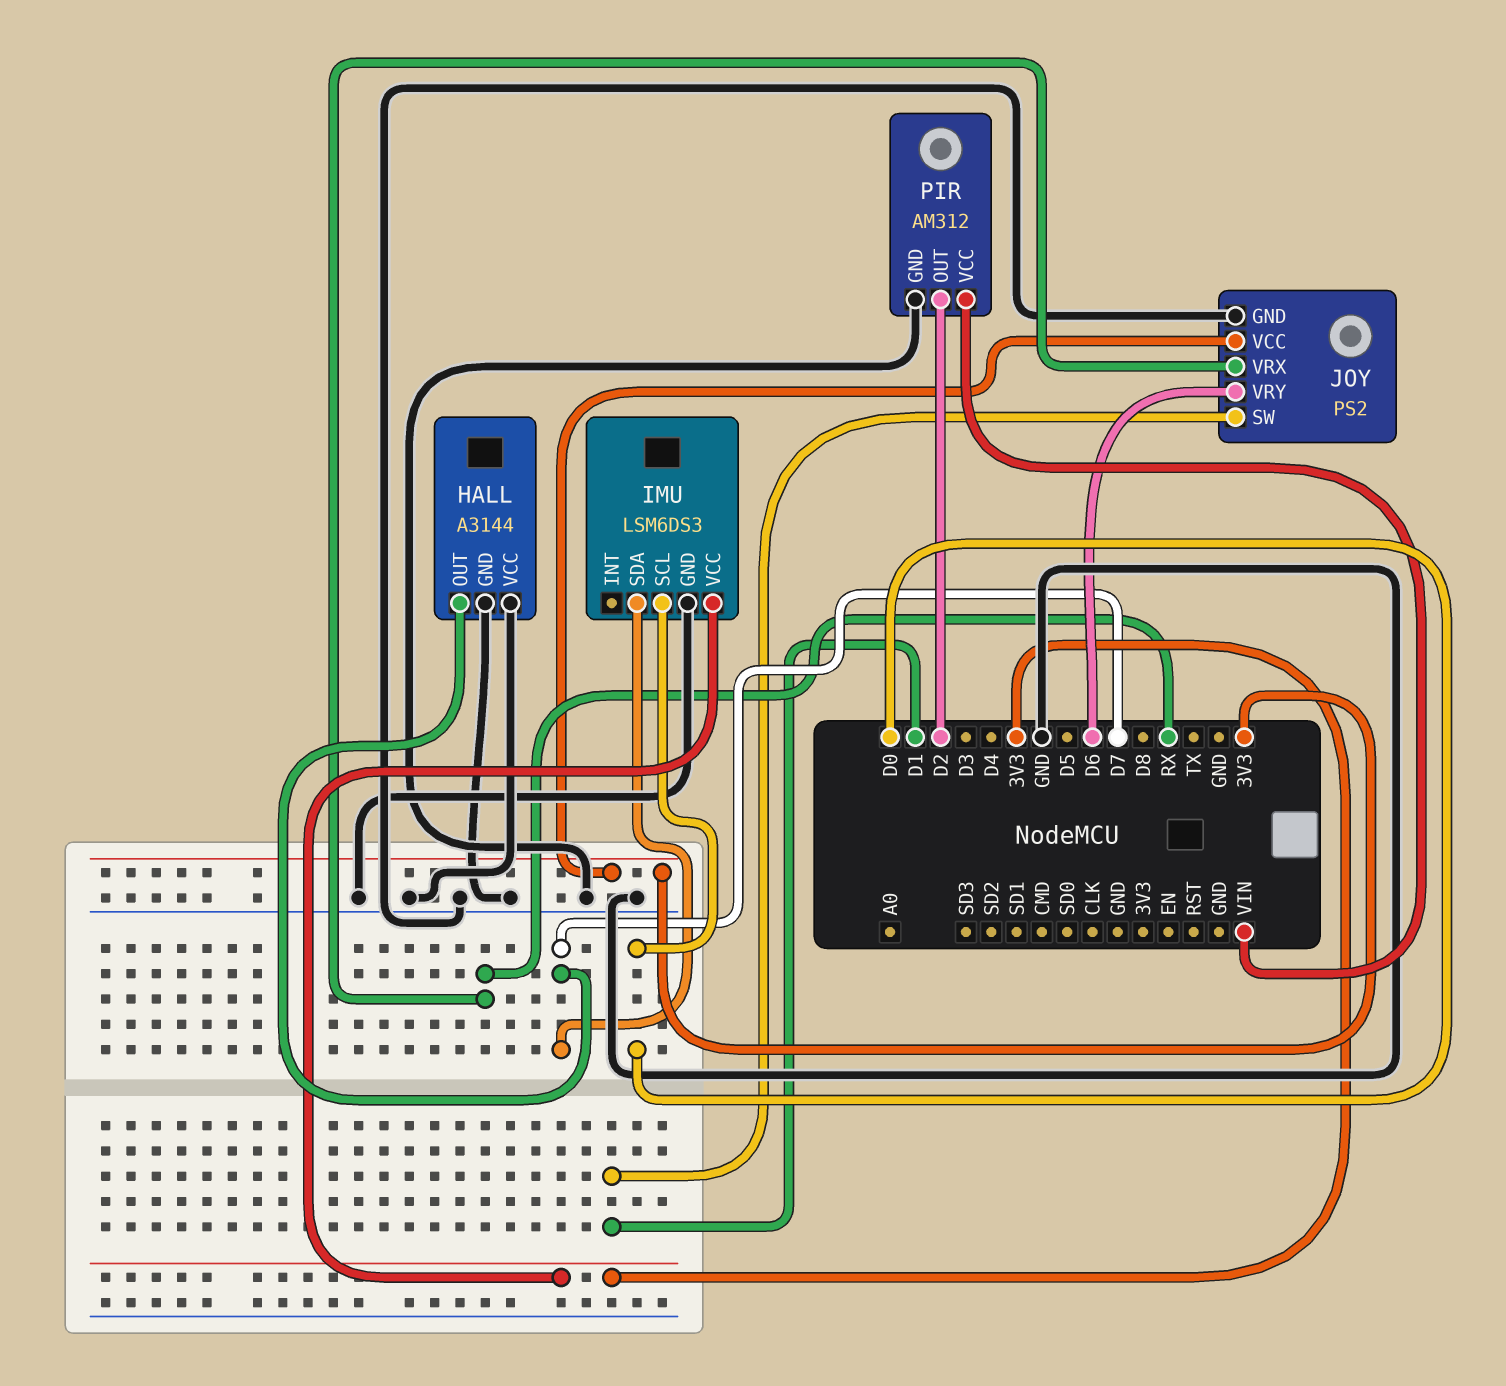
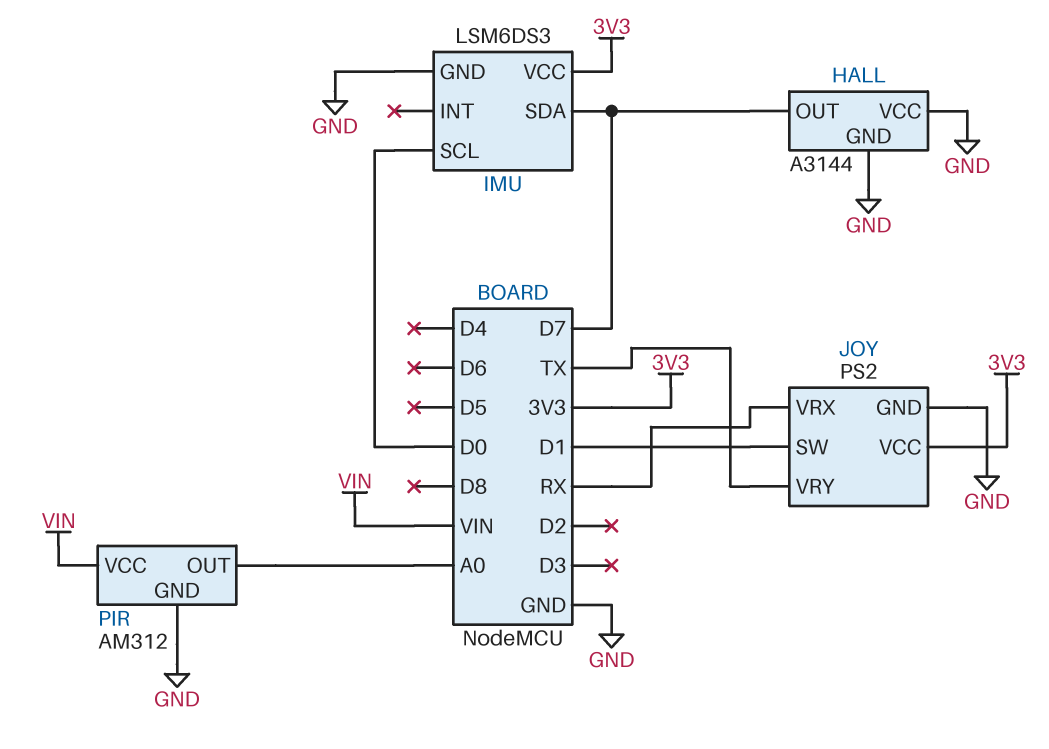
JOY pin VRY: D6 -> TX
PIR pin OUT: D2 -> A0

